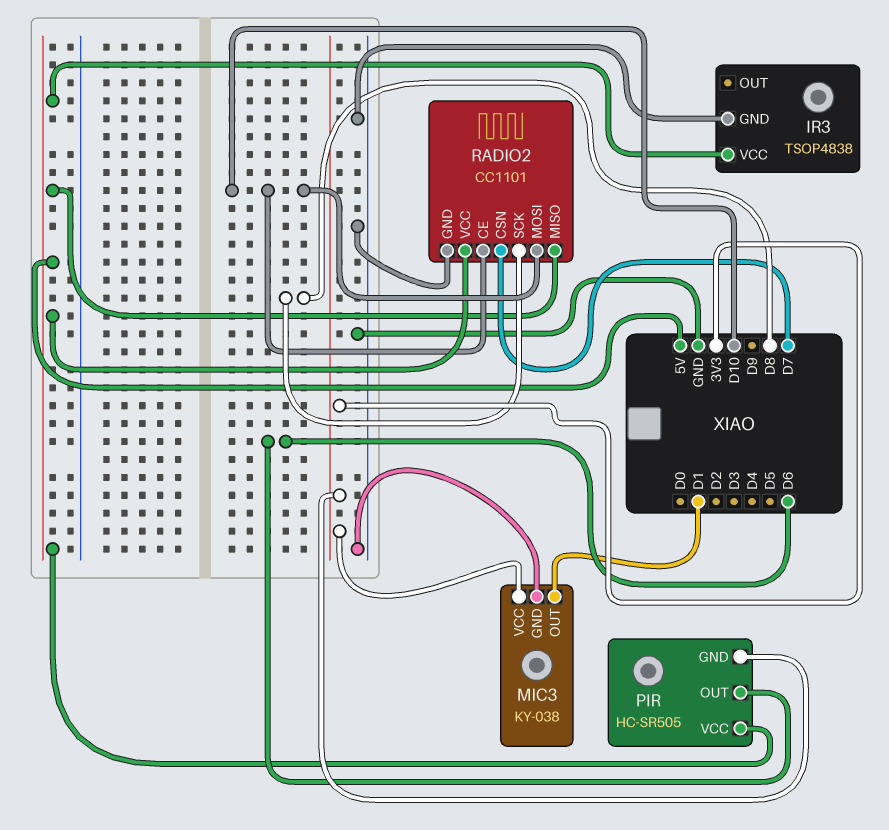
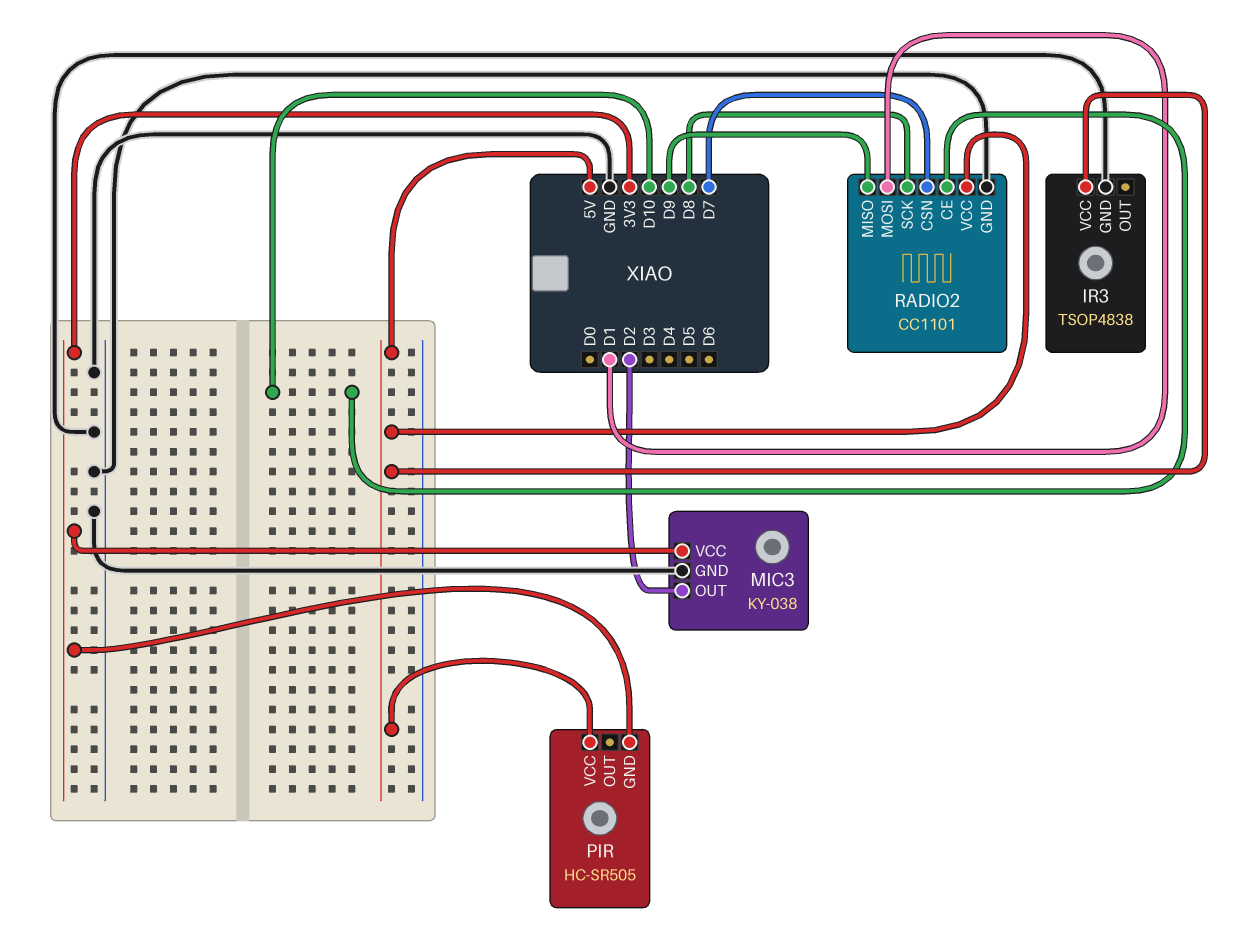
MIC3 pin OUT: D1 -> D2
PIR pin OUT: D6 -> none
RADIO2 pin MISO: 5V -> D9
RADIO2 pin MOSI: D10 -> D1

